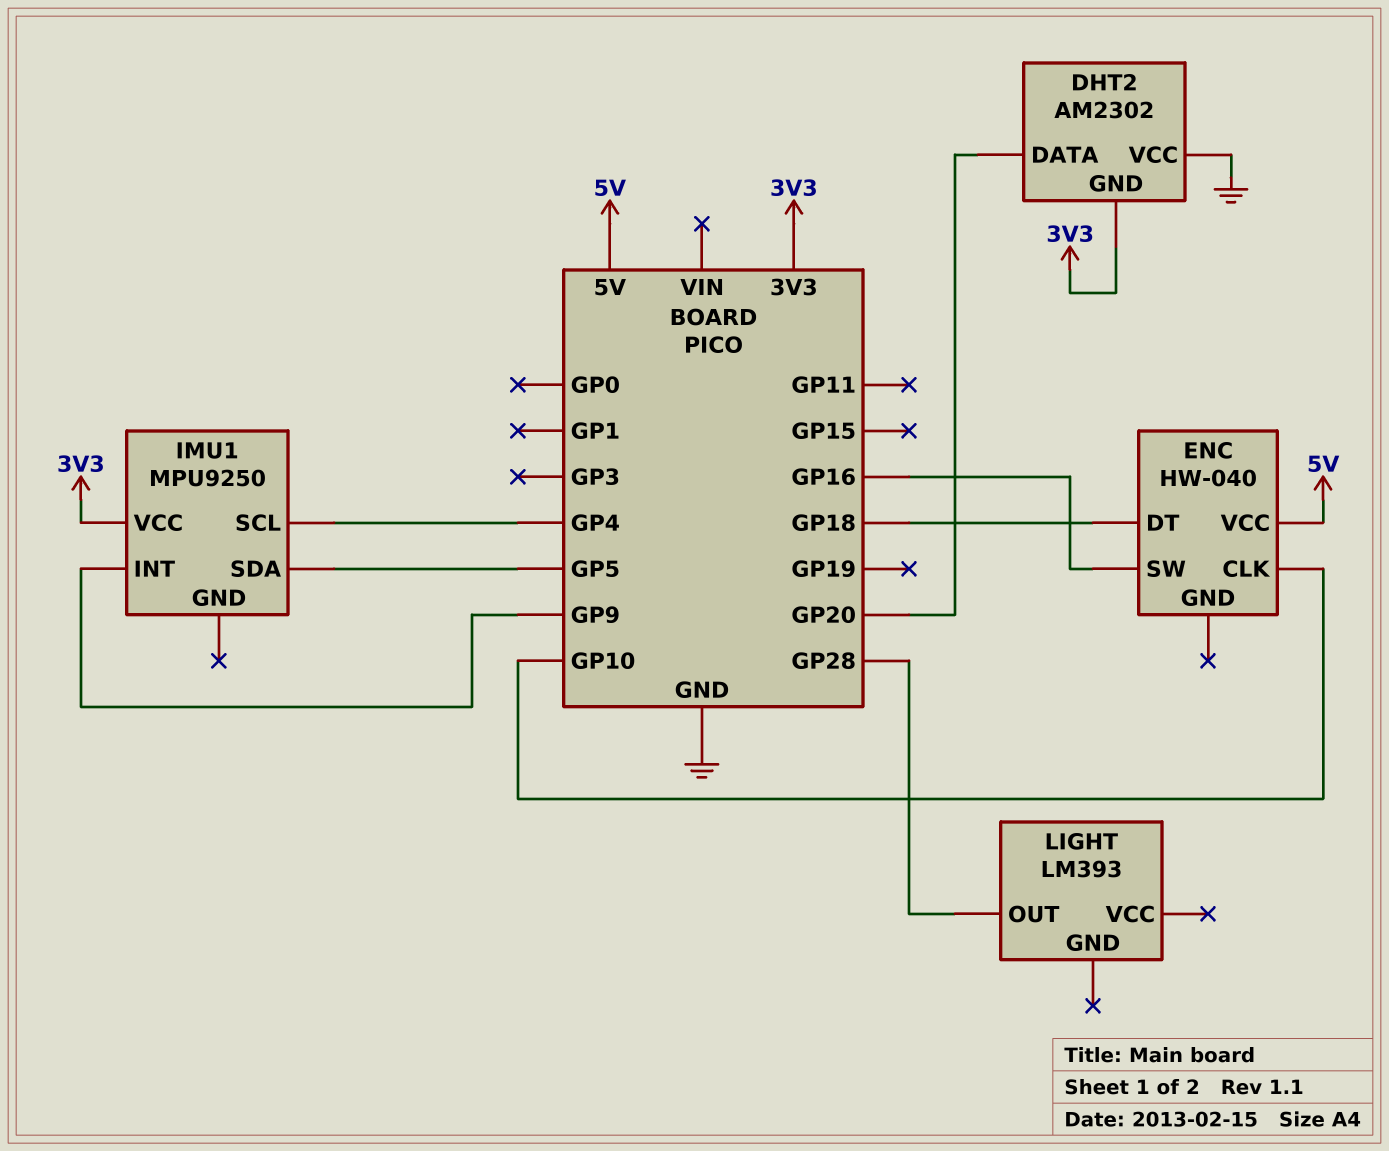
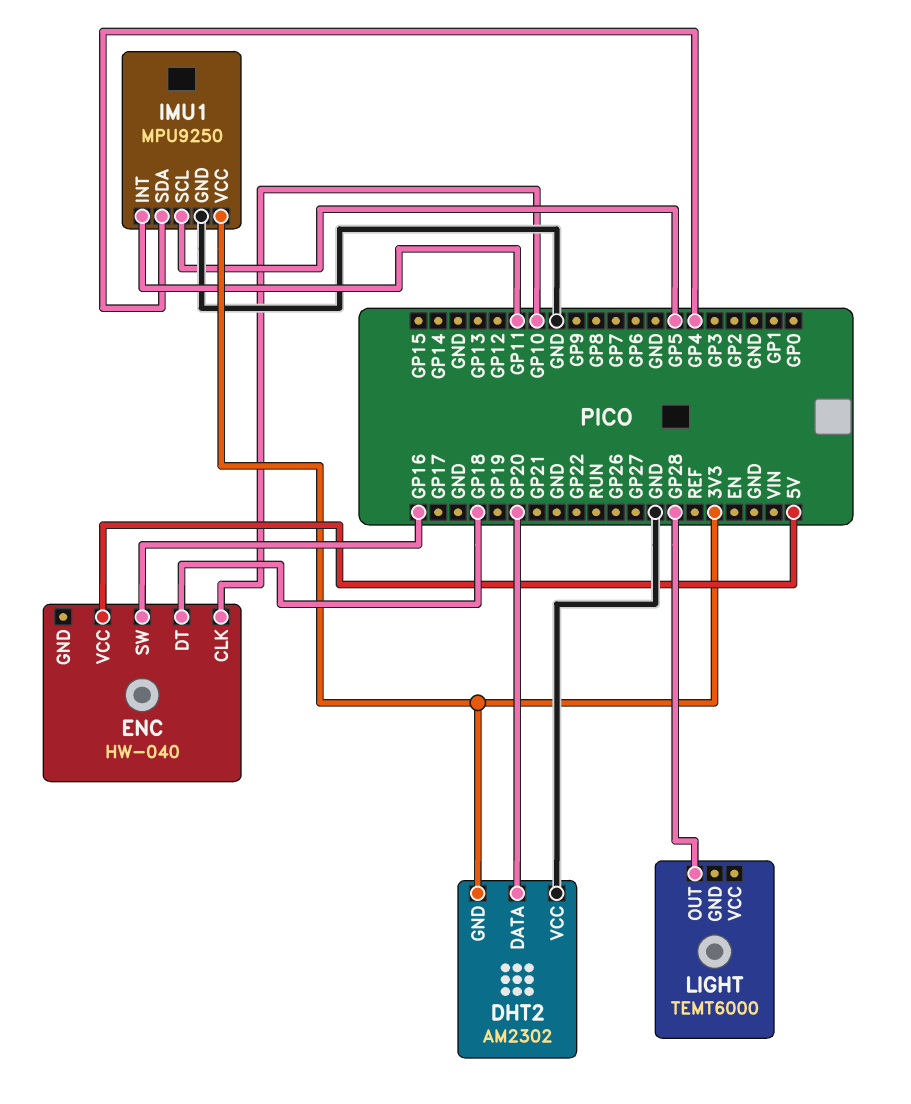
IMU1 pin GND: none -> GND
IMU1 pin INT: GP9 -> GP11
IMU1 pin SCL: GP4 -> GP5
IMU1 pin SDA: GP5 -> GP4
LIGHT: LM393 -> TEMT6000

